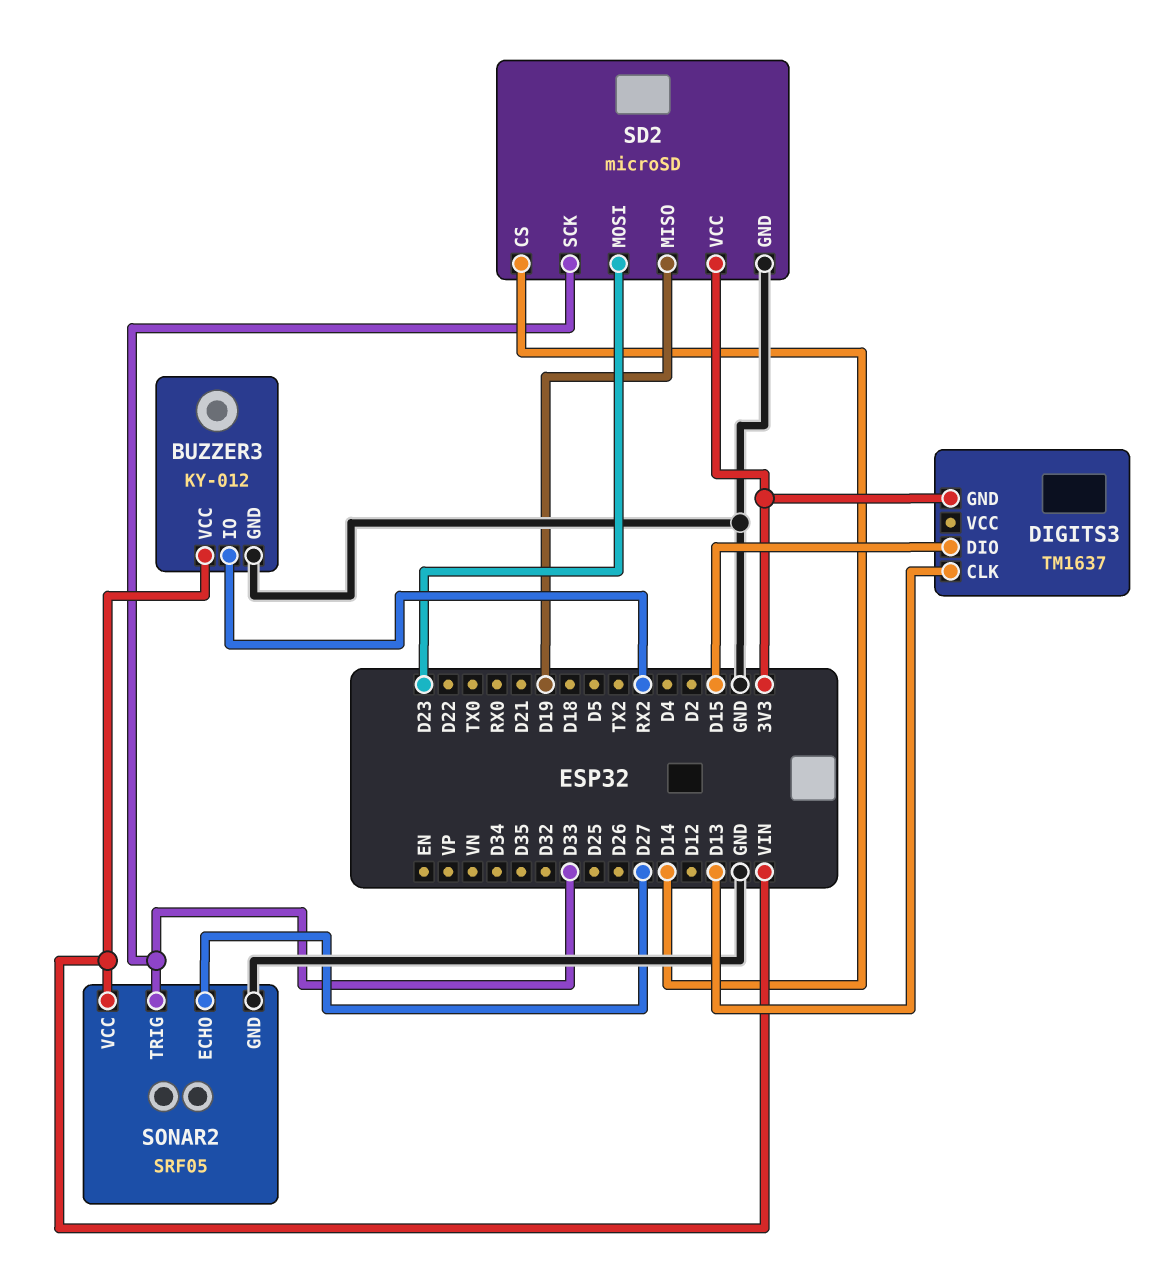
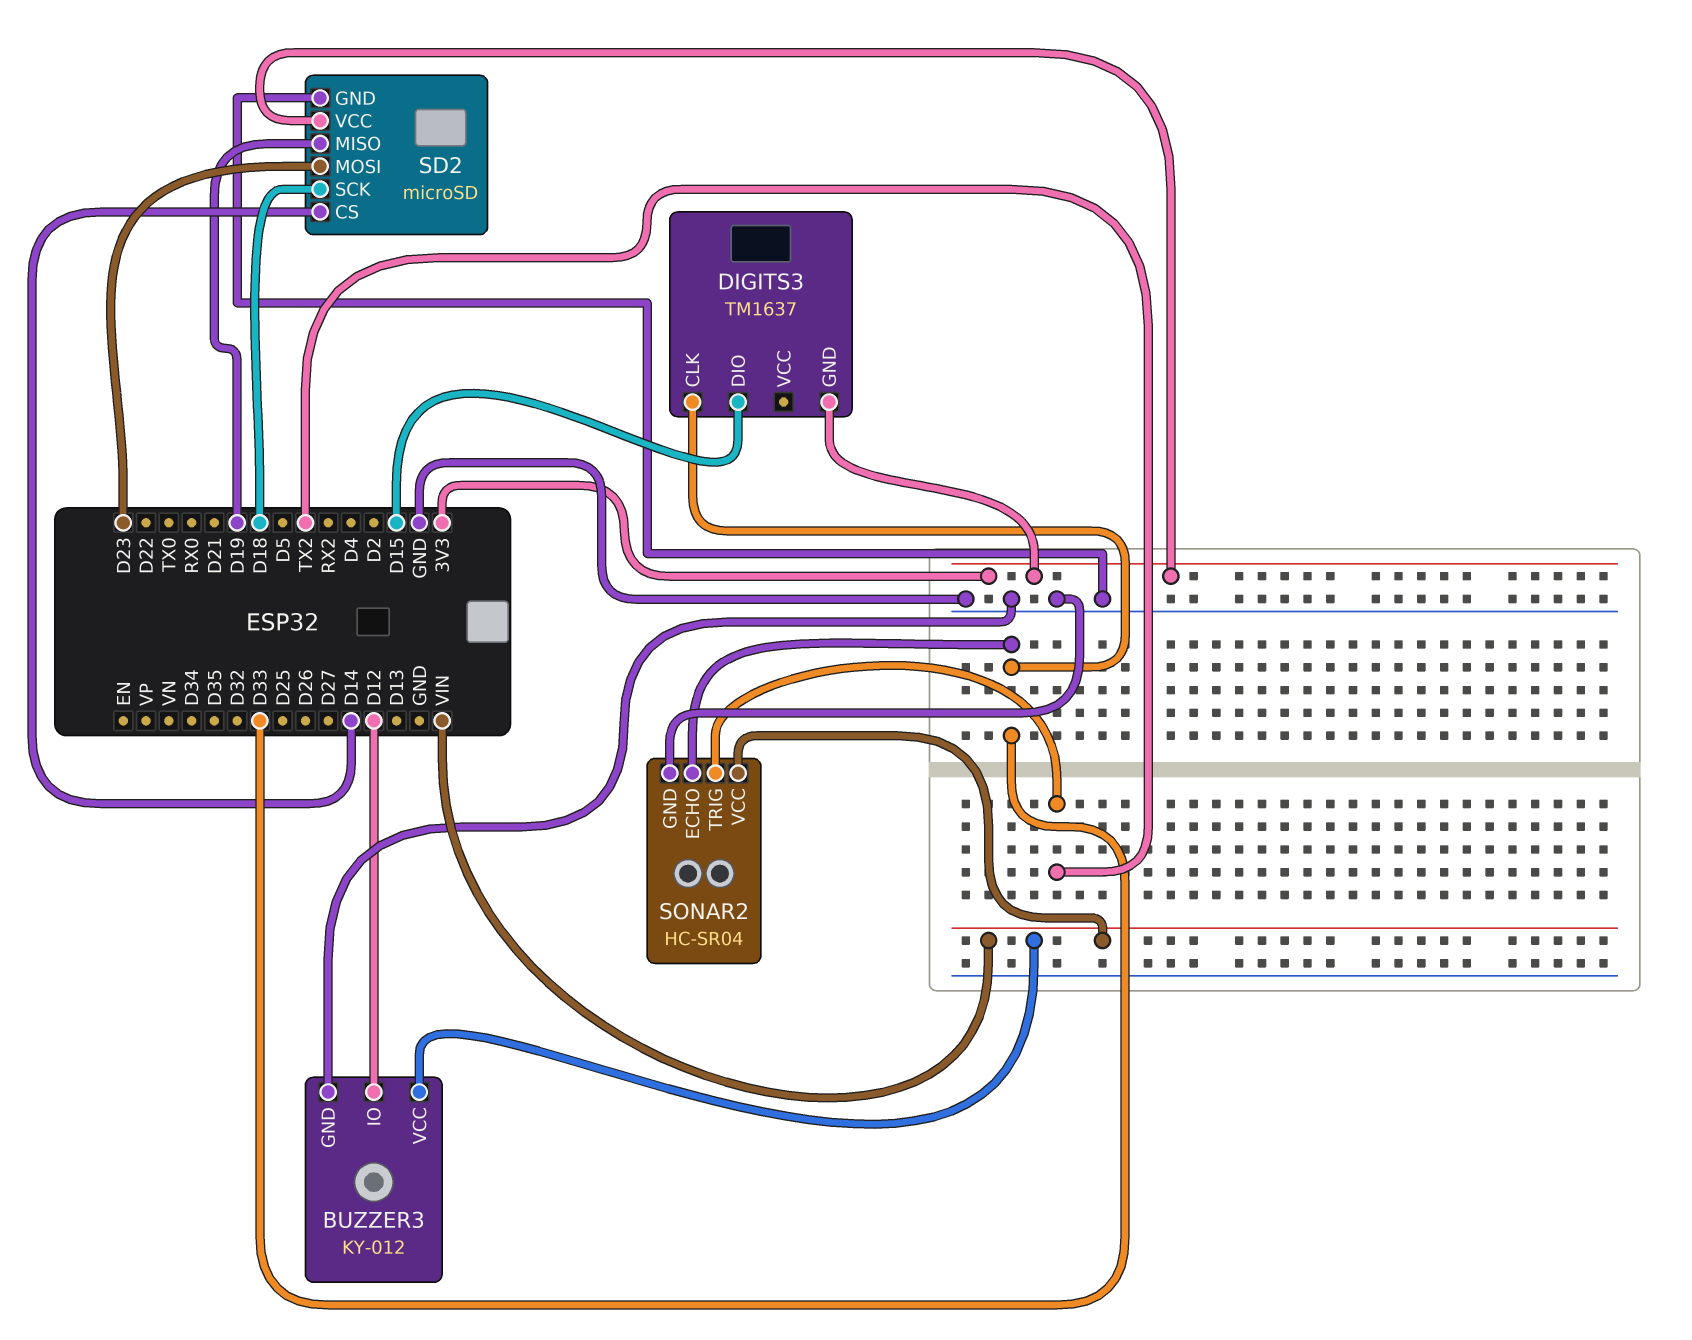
BUZZER3 pin IO: RX2 -> D12
DIGITS3 pin CLK: D13 -> D33
SD2 pin SCK: D33 -> D18
SONAR2: SRF05 -> HC-SR04
SONAR2 pin ECHO: D27 -> D33
SONAR2 pin TRIG: D33 -> TX2

